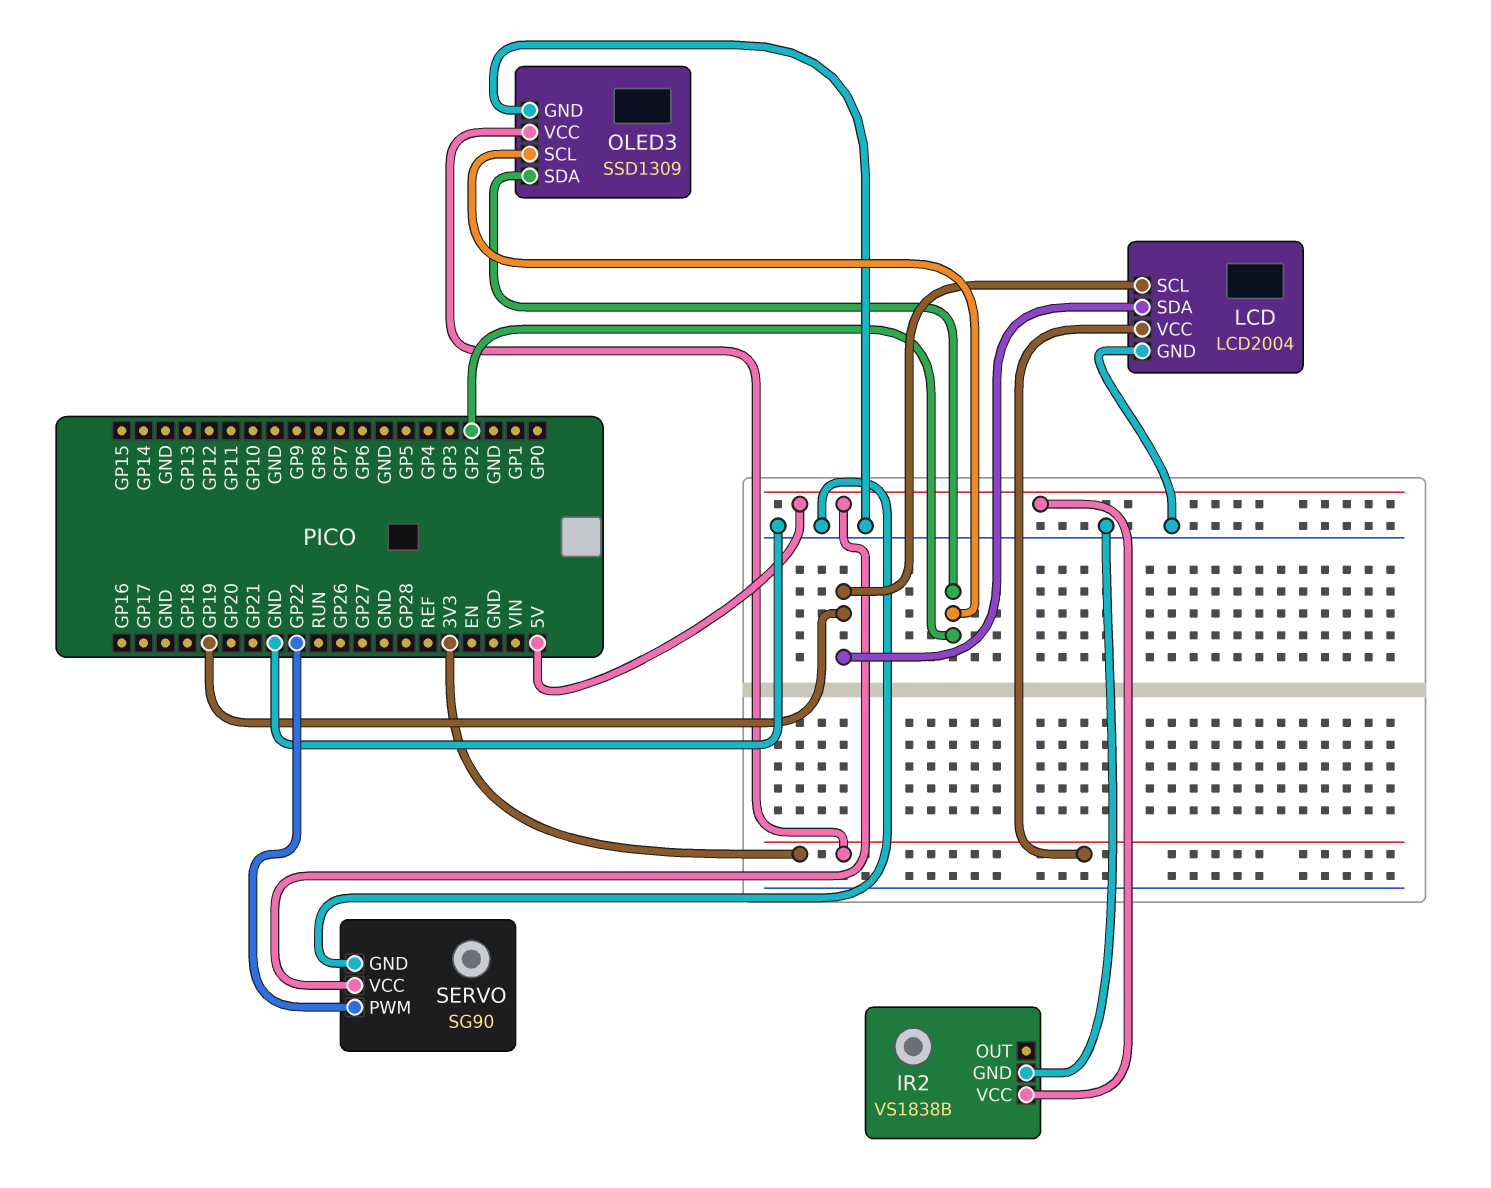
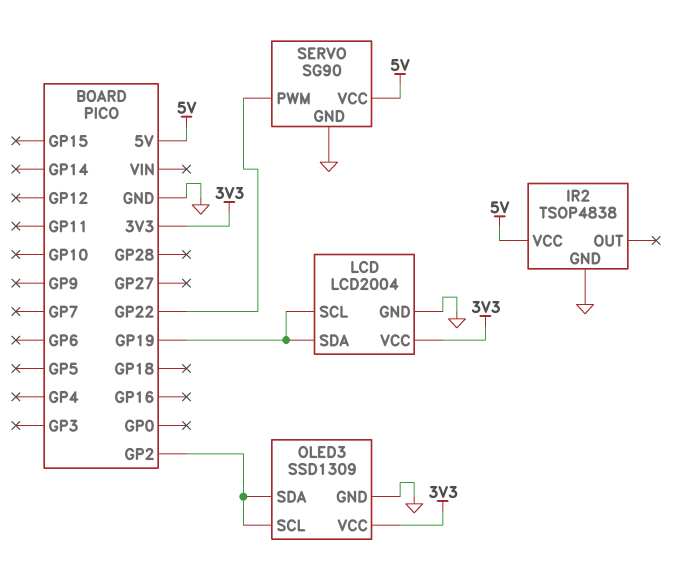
IR2: VS1838B -> TSOP4838

